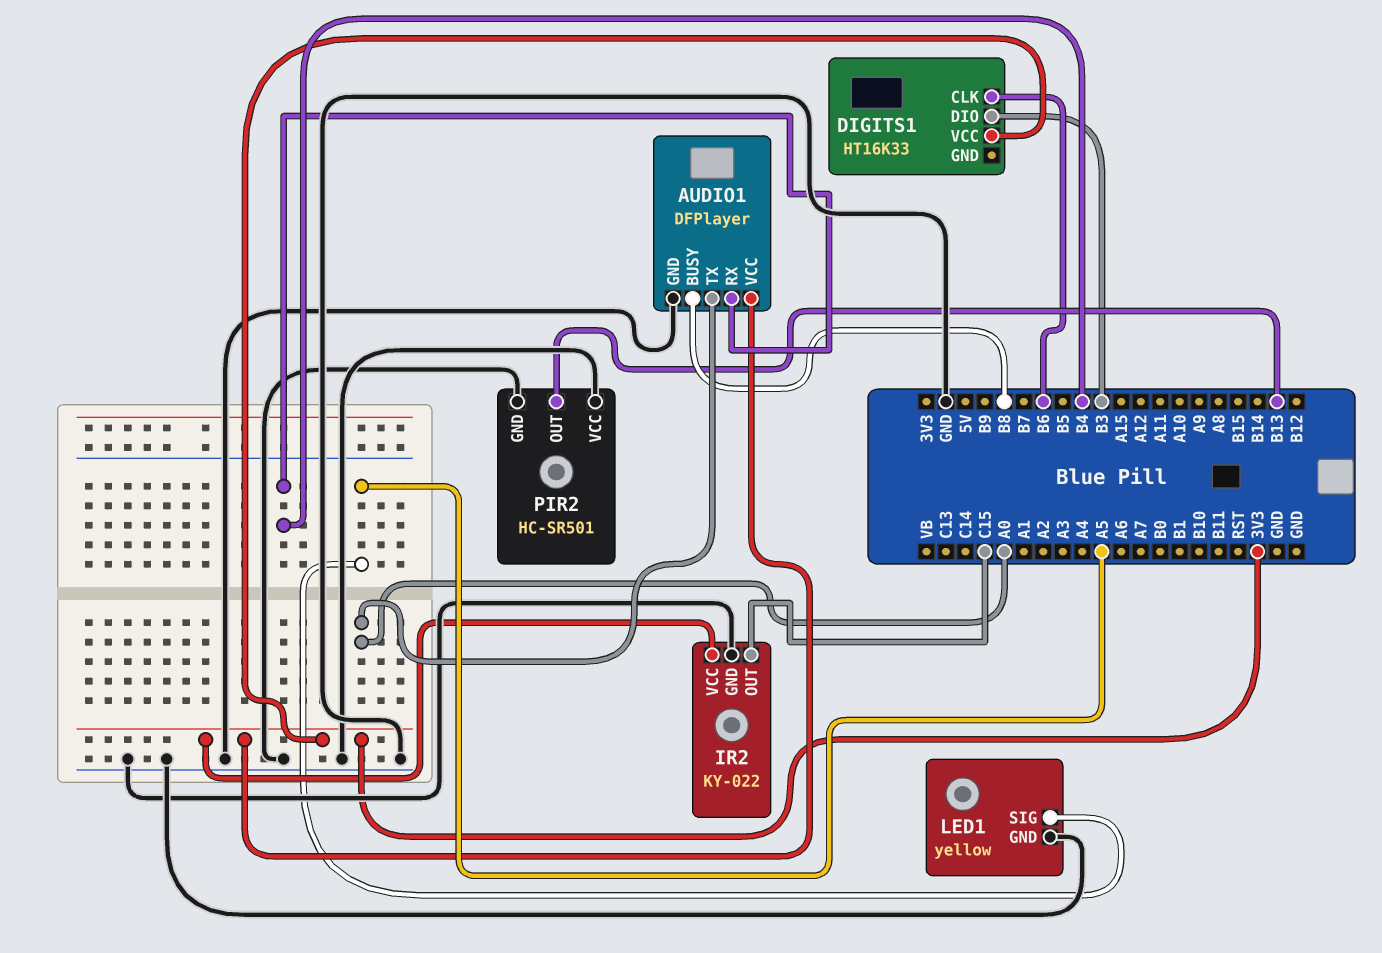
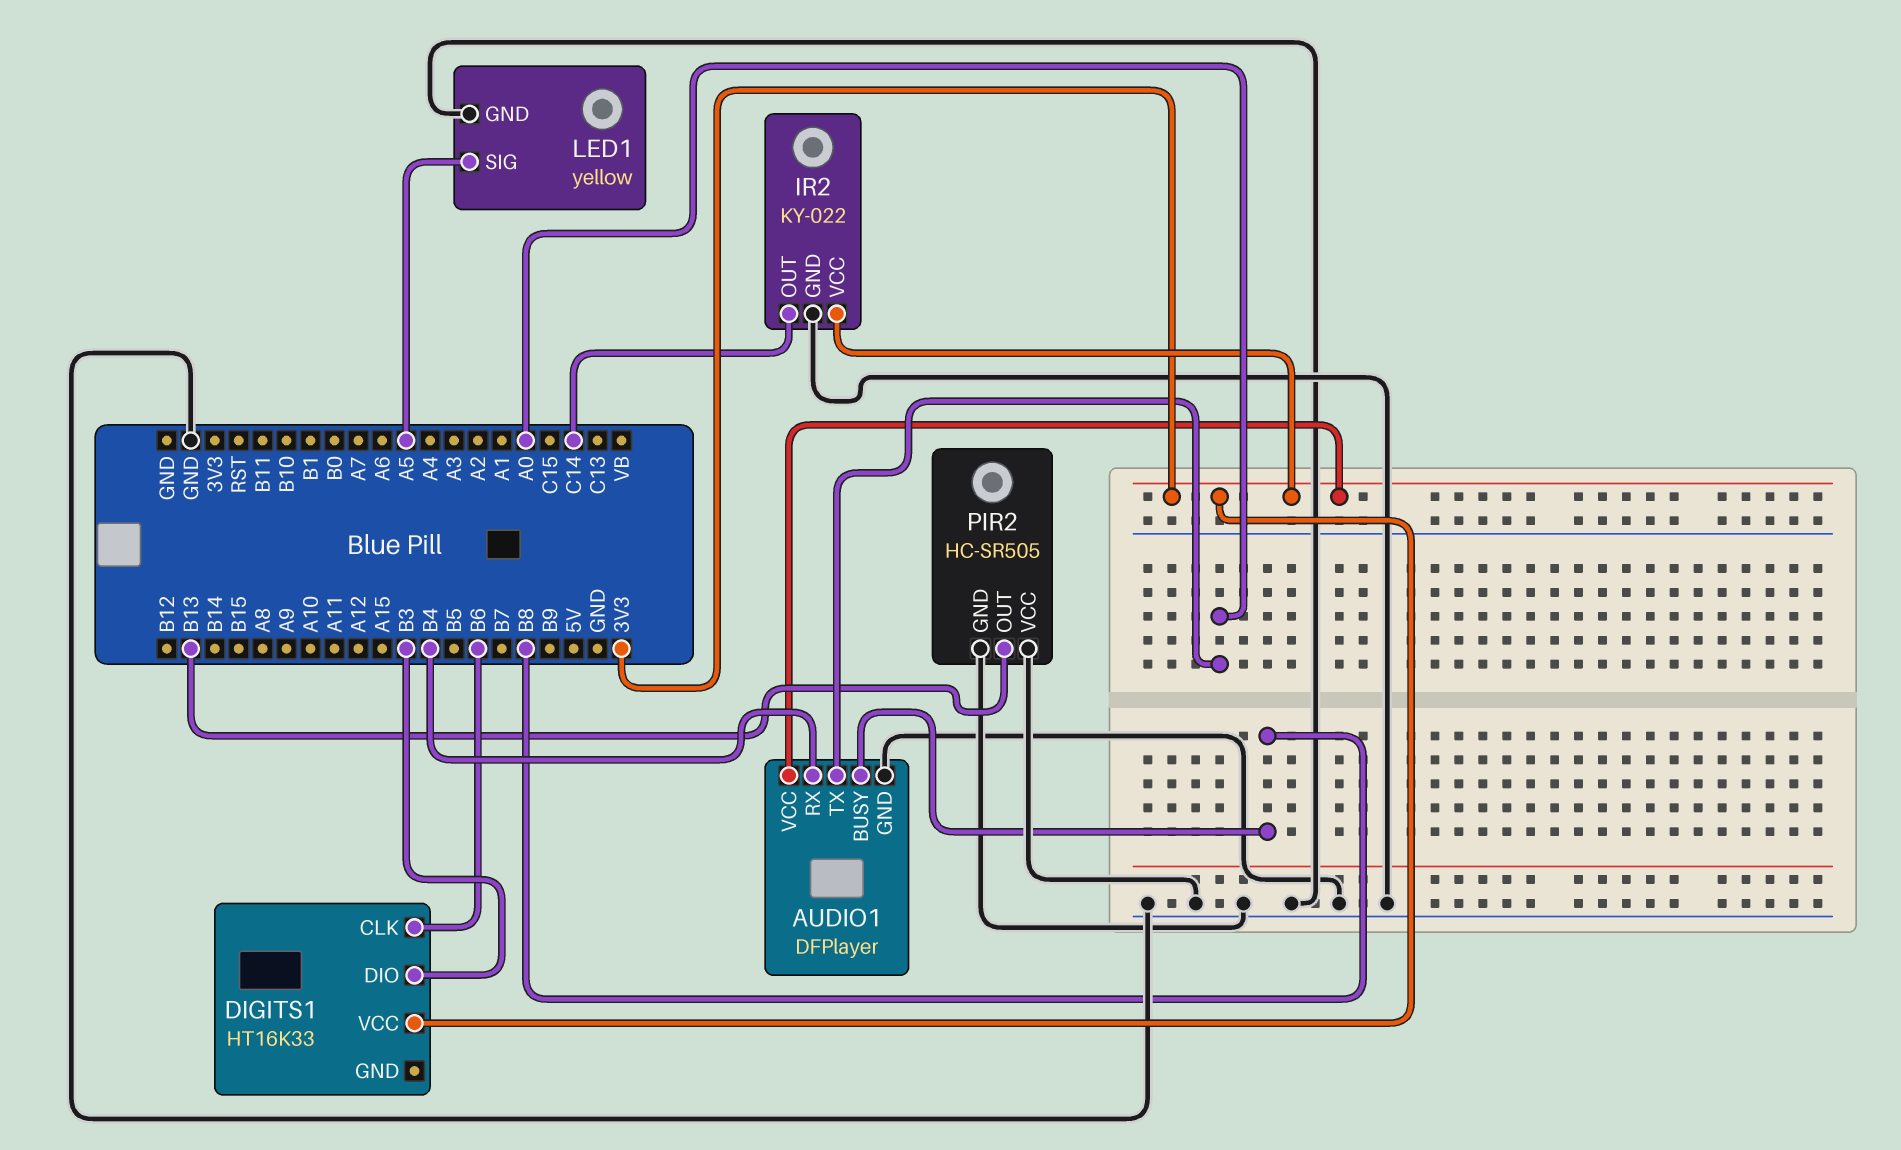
IR2 pin OUT: C15 -> C14
PIR2: HC-SR501 -> HC-SR505

